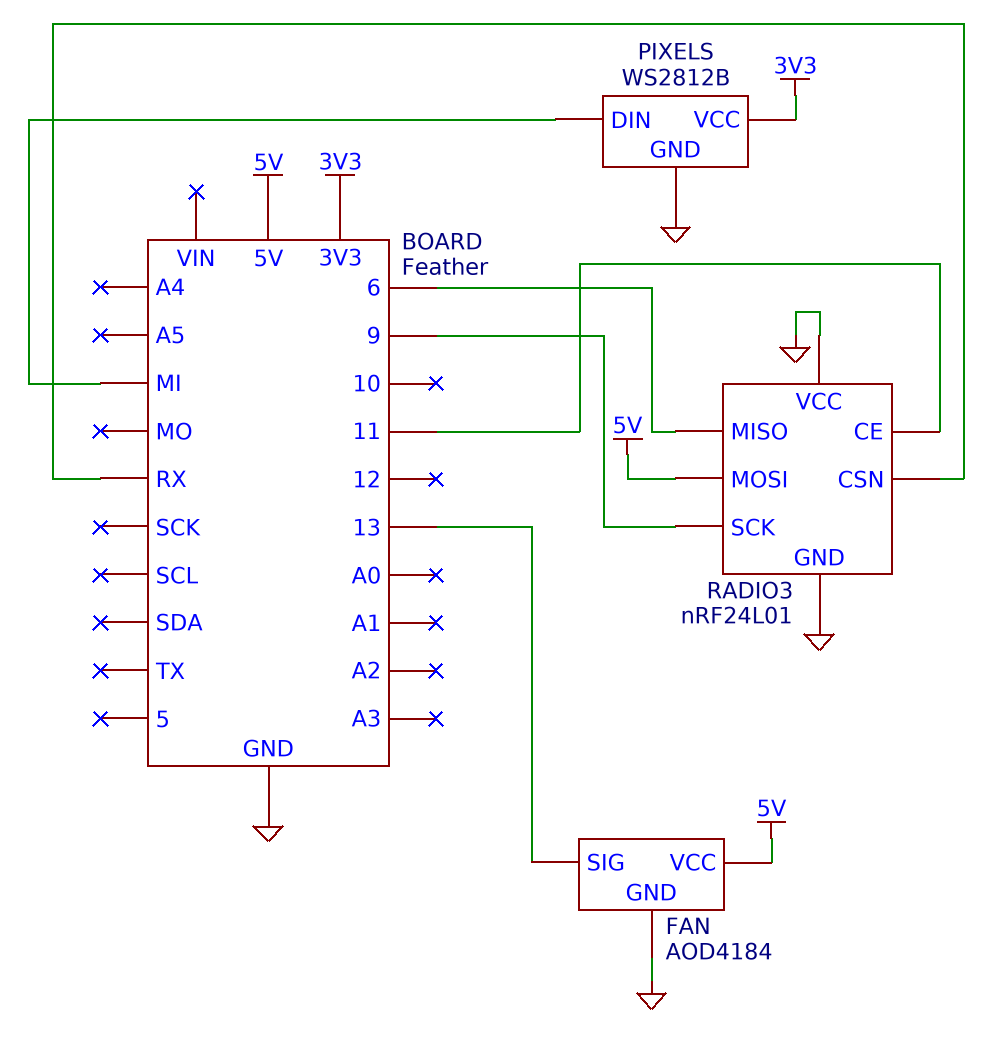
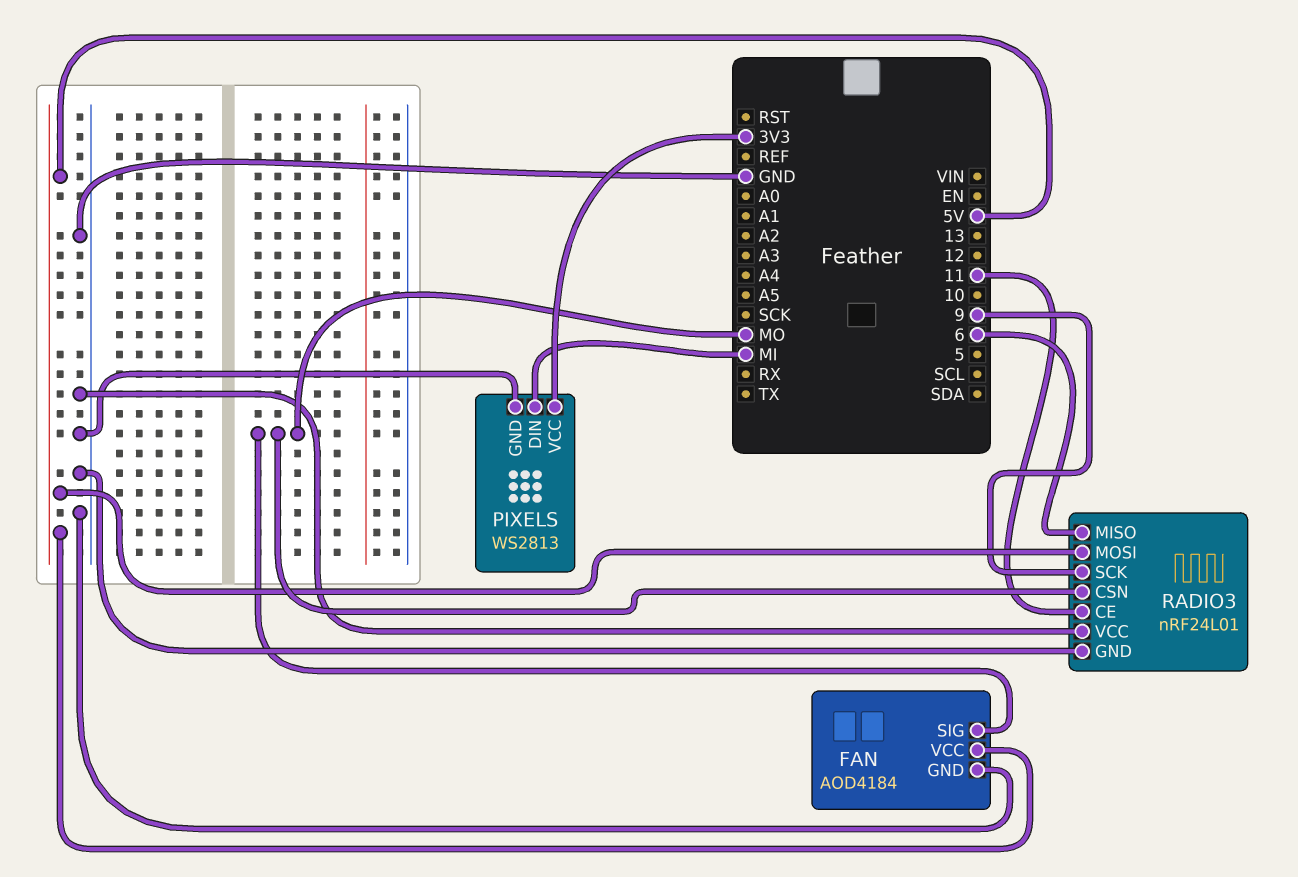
FAN pin SIG: 13 -> MO
PIXELS: WS2812B -> WS2813
RADIO3 pin CSN: RX -> MO

